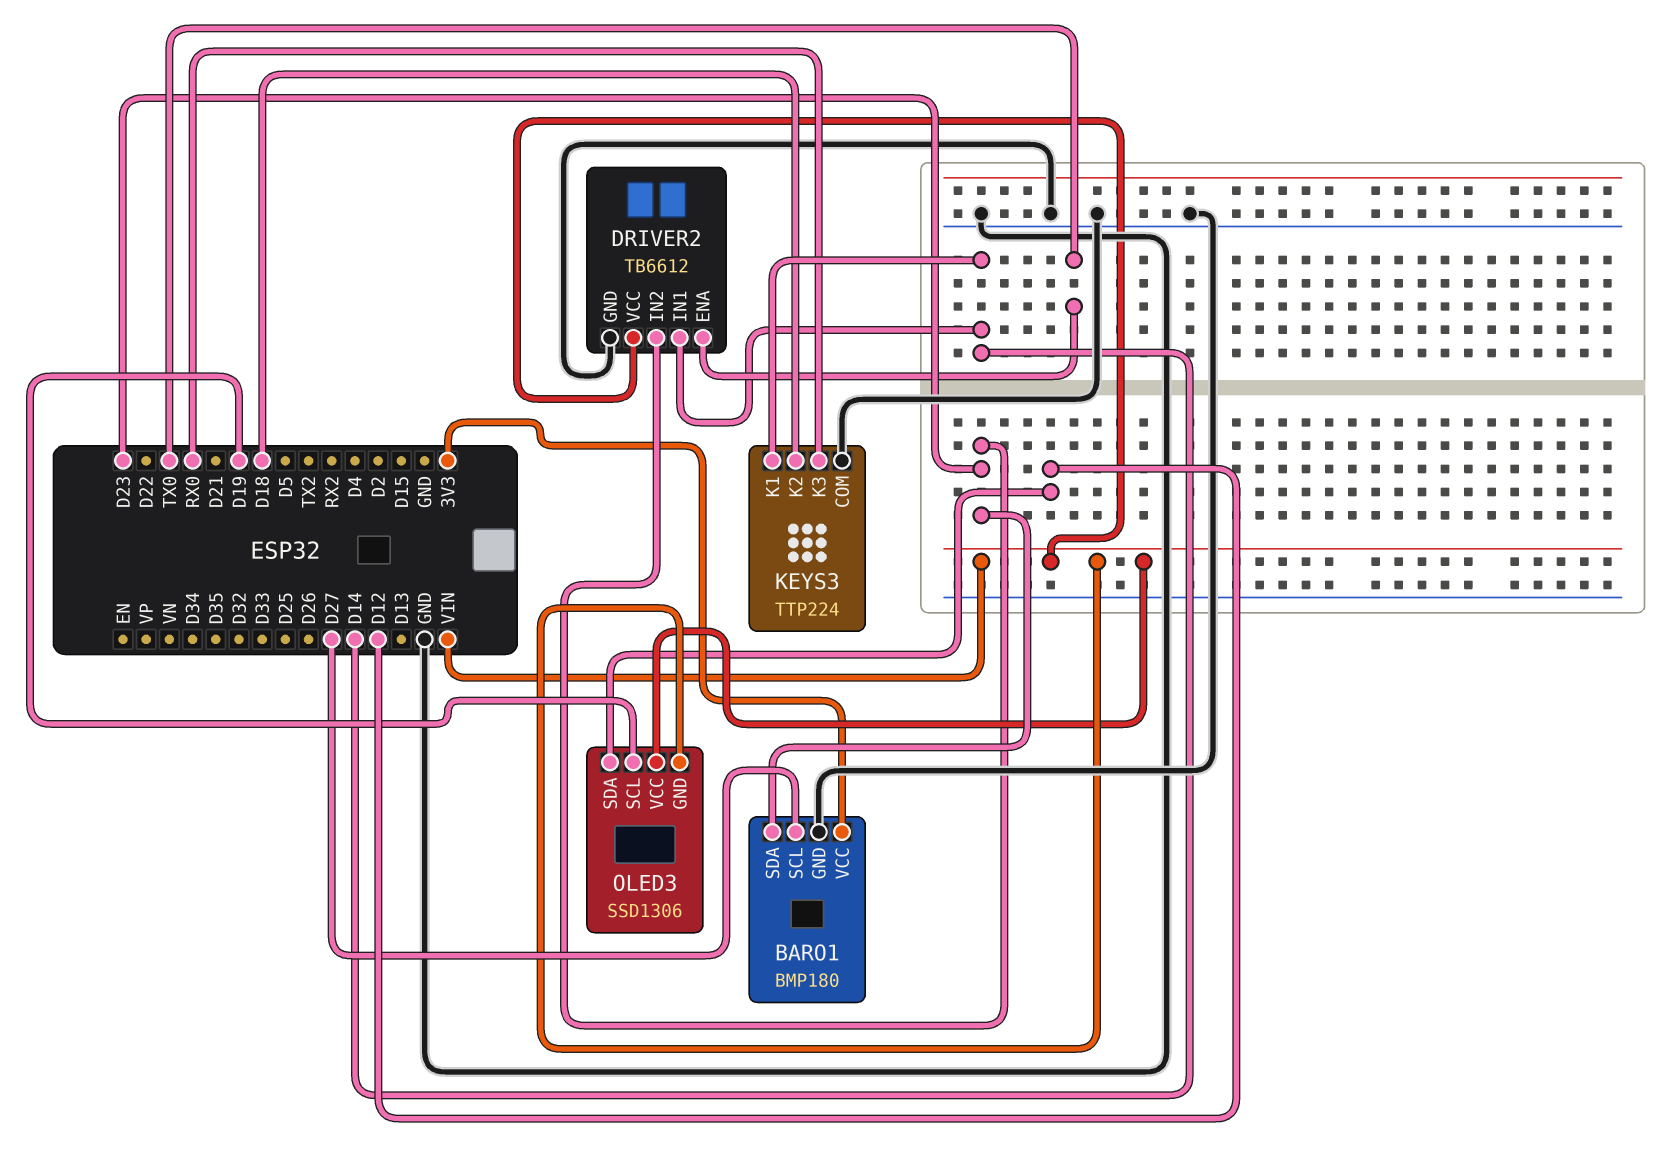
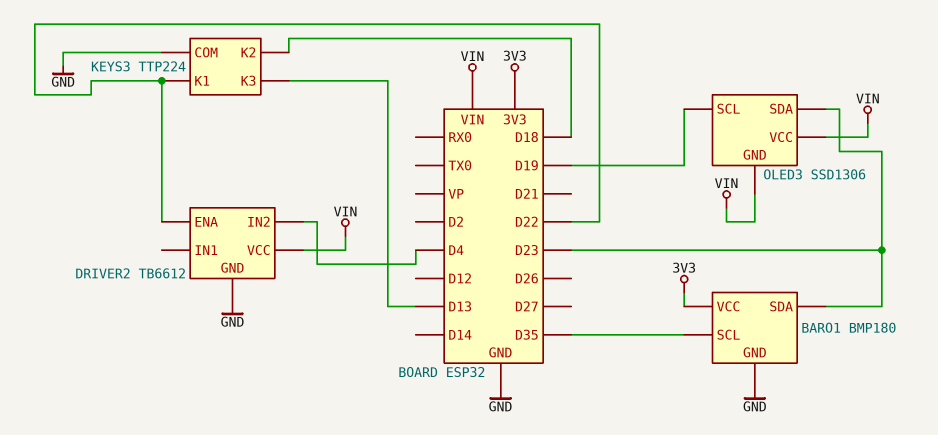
BARO1 pin SCL: D27 -> D35
DRIVER2 pin ENA: TX0 -> D22
DRIVER2 pin IN1: D14 -> none
DRIVER2 pin IN2: D23 -> D4
KEYS3 pin K1: D14 -> D22
KEYS3 pin K3: RX0 -> D13
OLED3 pin SDA: D12 -> D23

